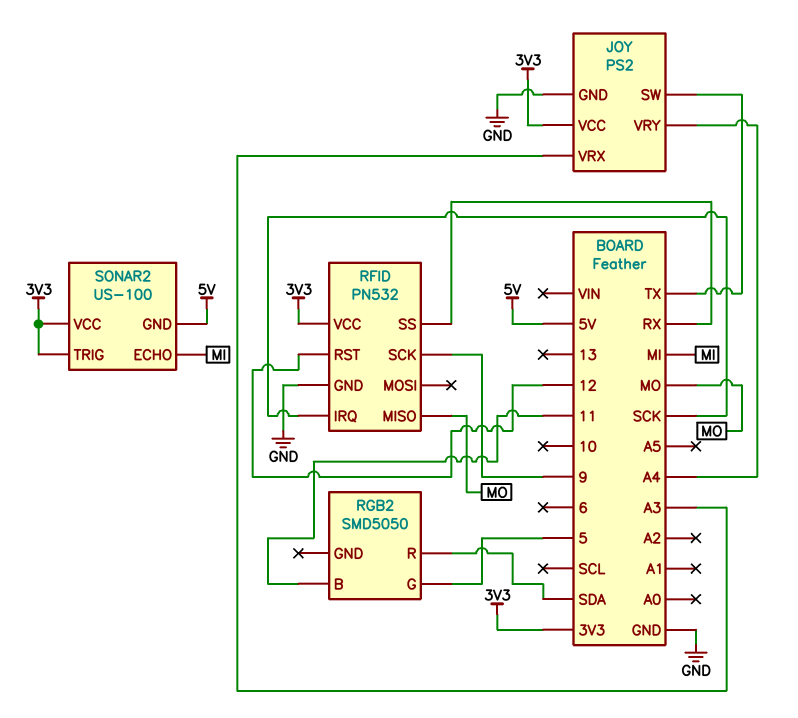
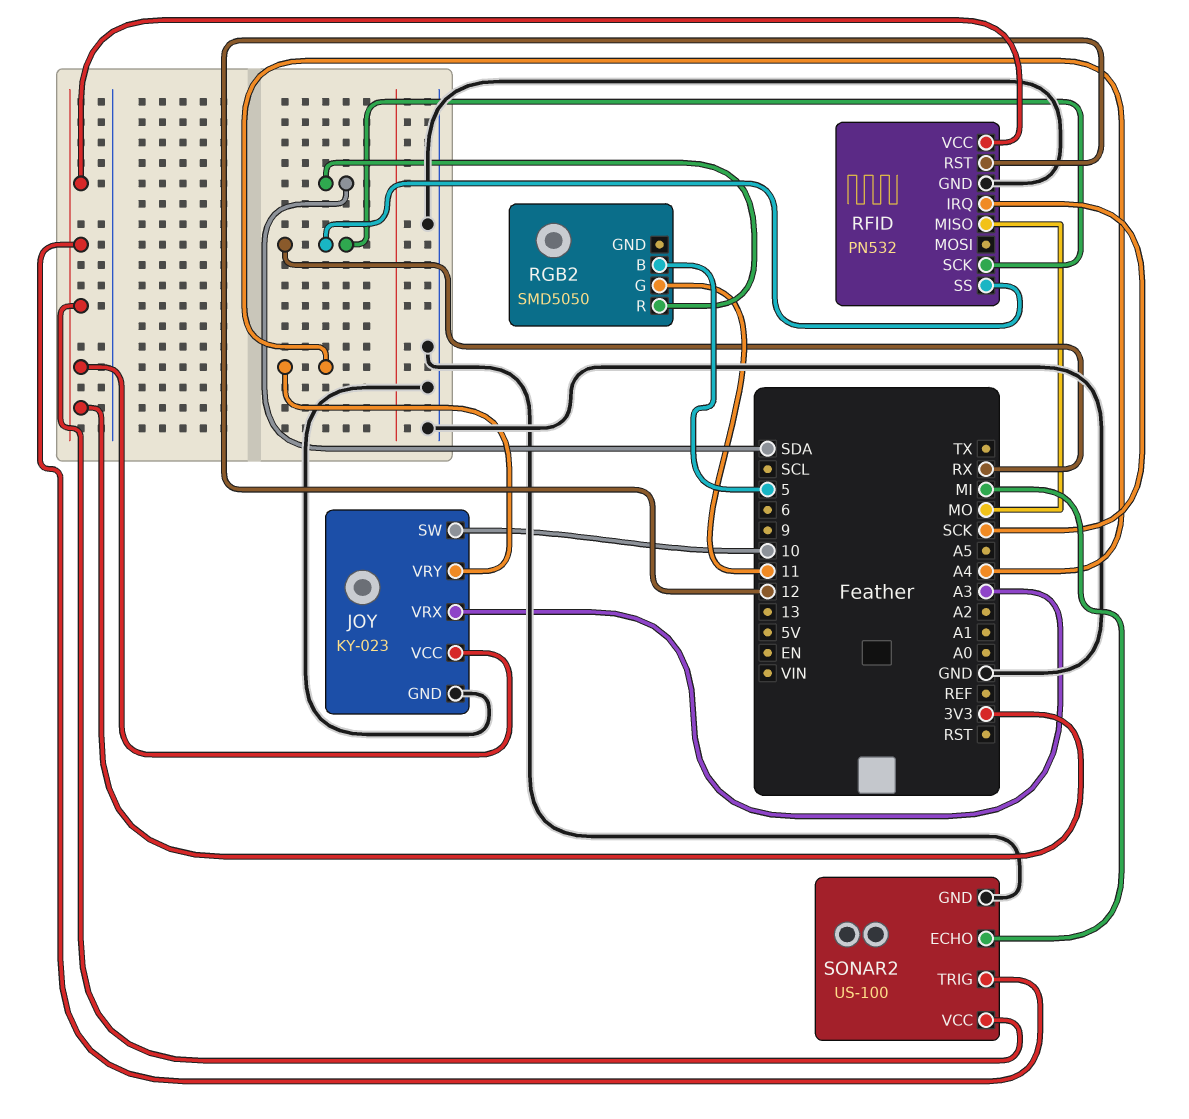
JOY: PS2 -> KY-023
JOY pin SW: TX -> 10
RFID pin SCK: 9 -> RX
RGB2 pin B: 11 -> 5
RGB2 pin G: 5 -> 11
SONAR2 pin GND: 5V -> GND

